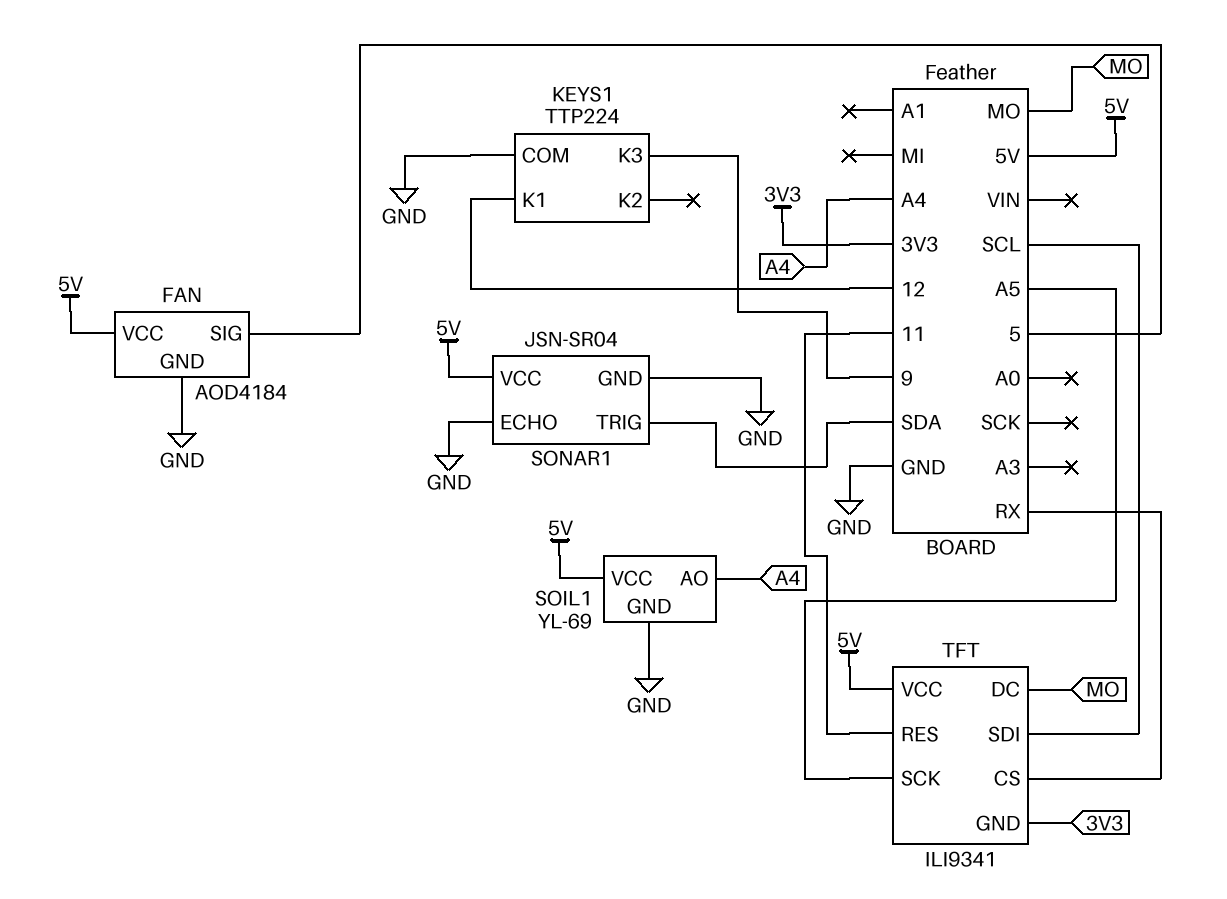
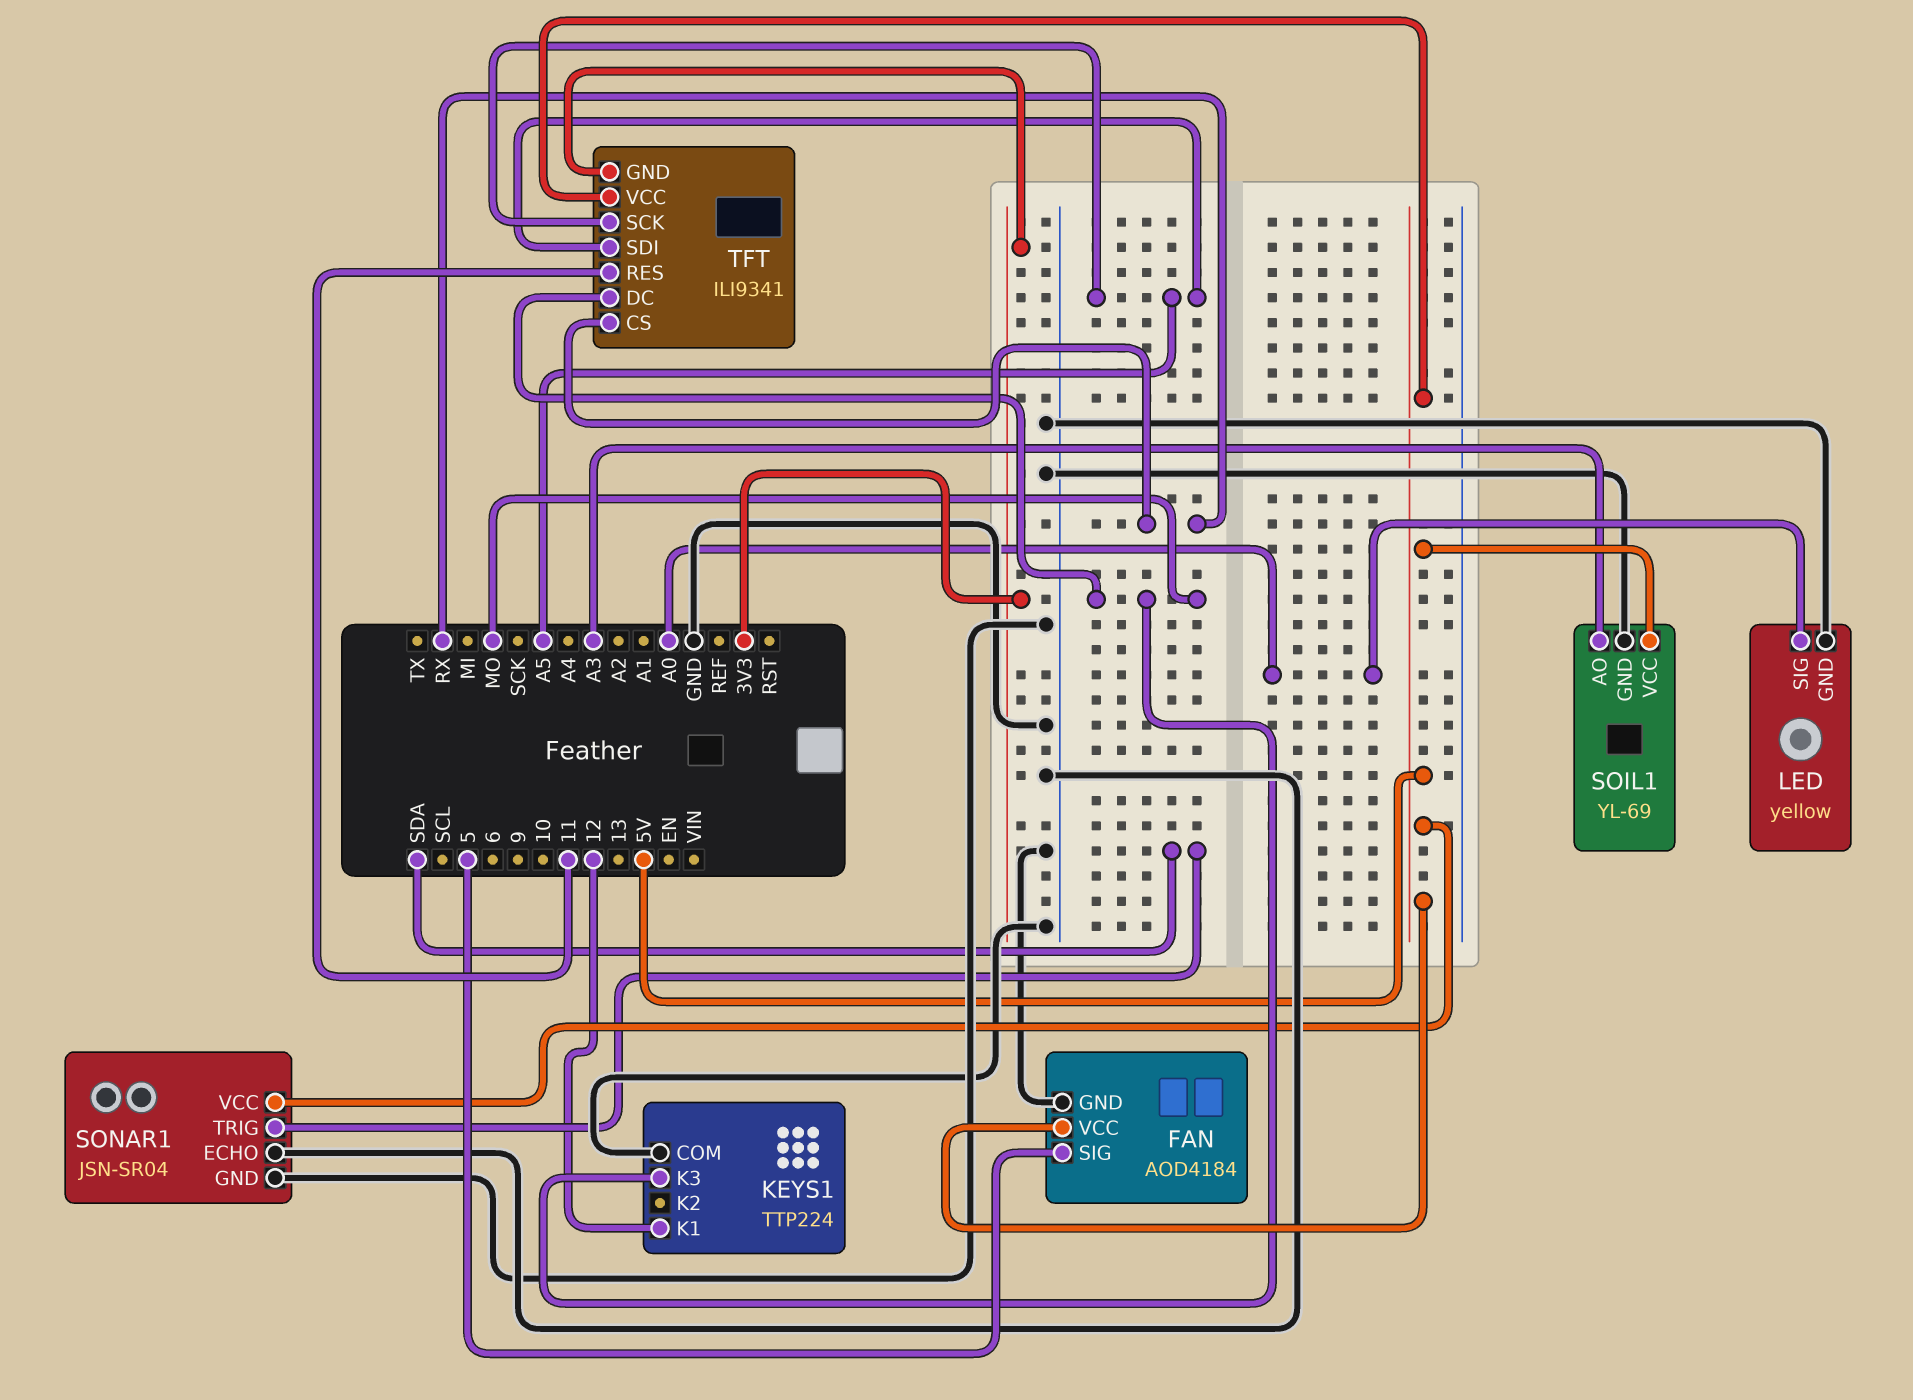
KEYS1 pin K3: 9 -> MO
LED: none -> yellow
LED pin GND: none -> GND
LED pin SIG: none -> A0
SOIL1 pin AO: A4 -> A3
TFT pin SDI: SCL -> A5

